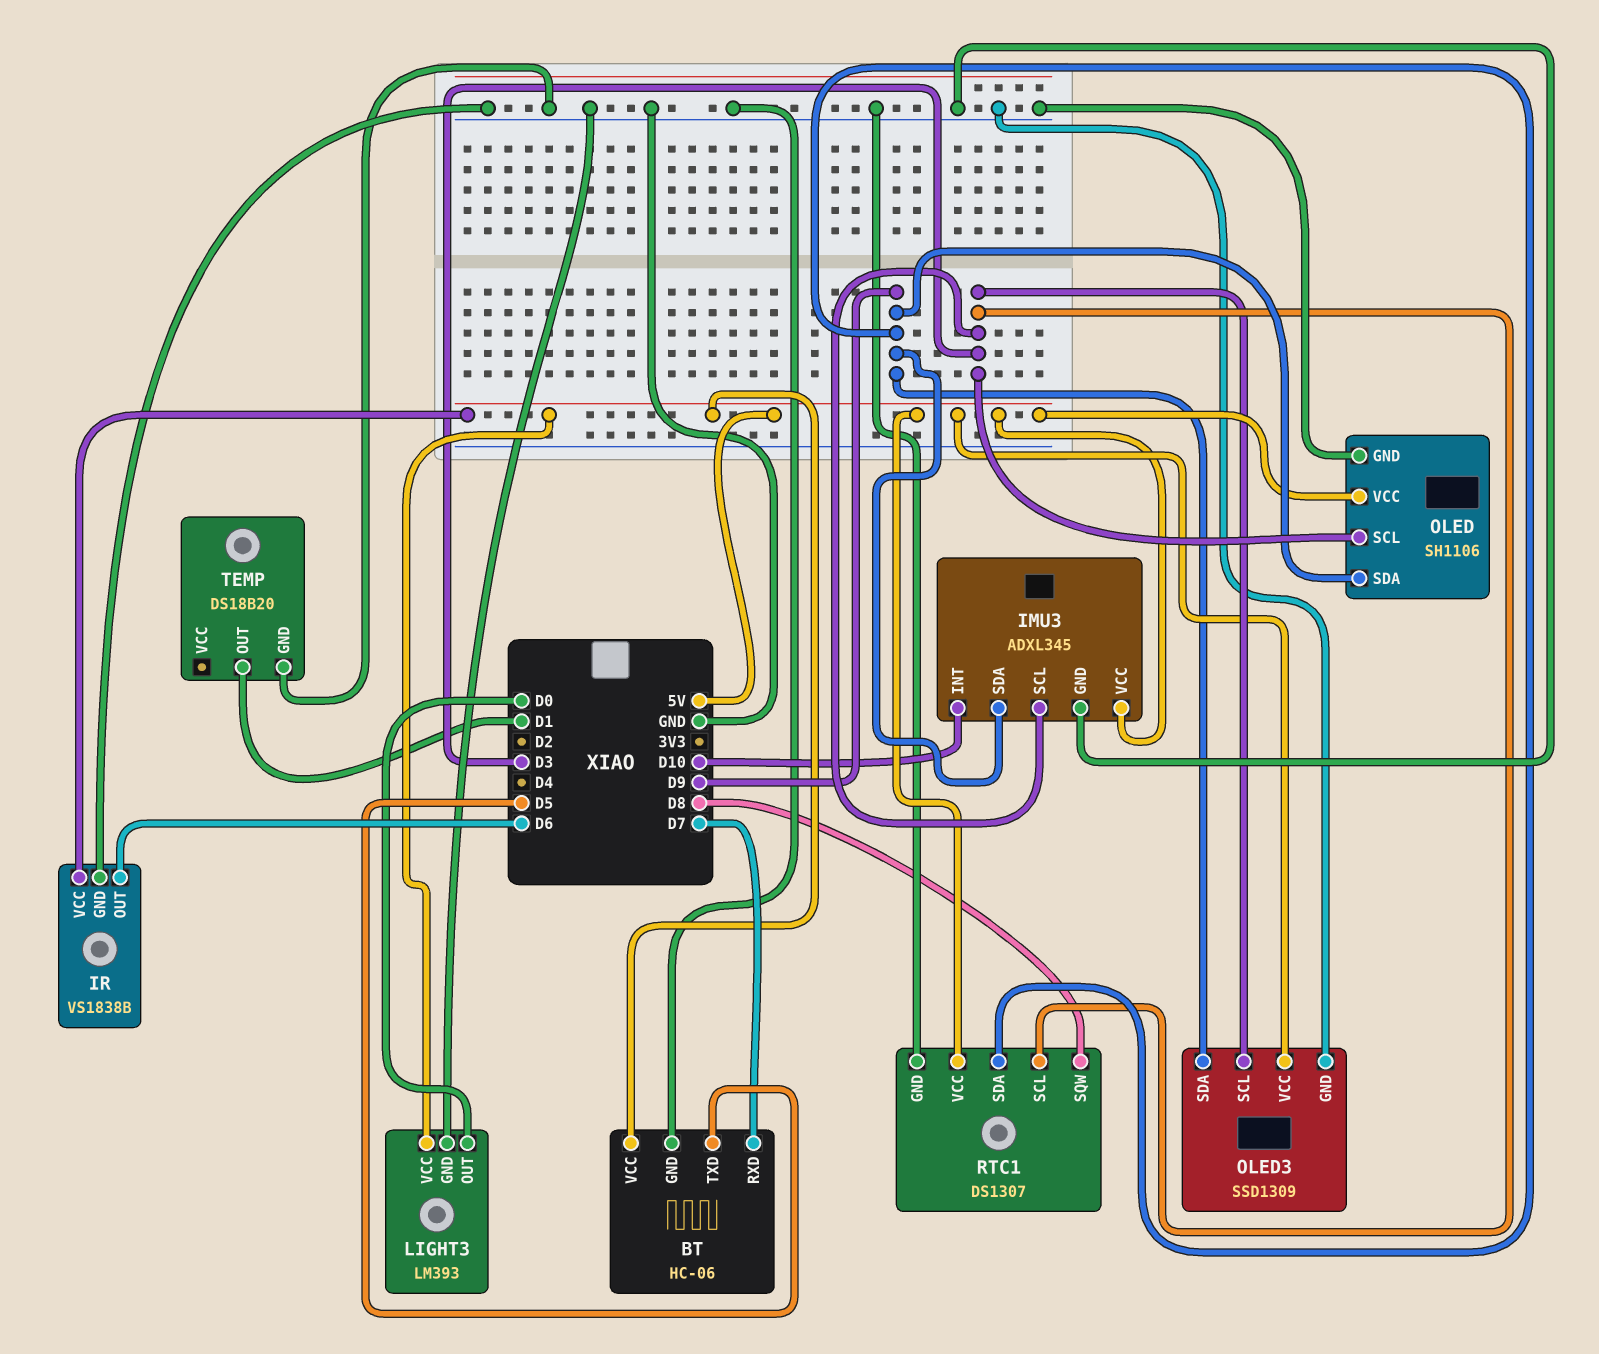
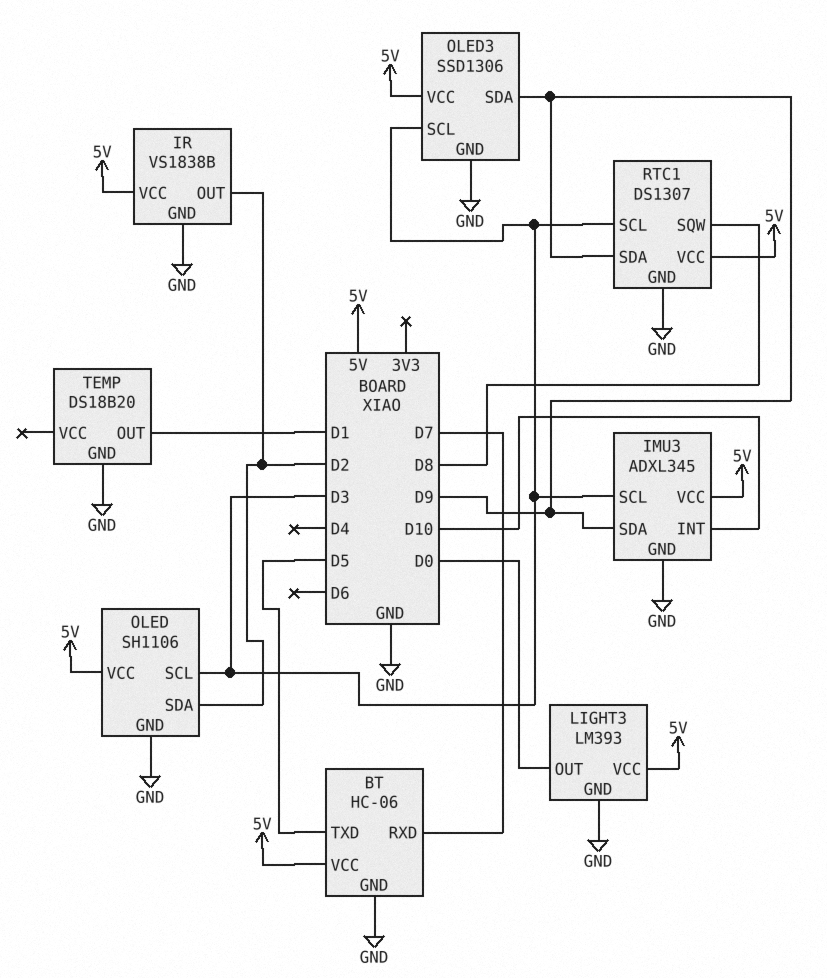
IR pin OUT: D6 -> D2
OLED pin SDA: D9 -> D2
OLED3: SSD1309 -> SSD1306

